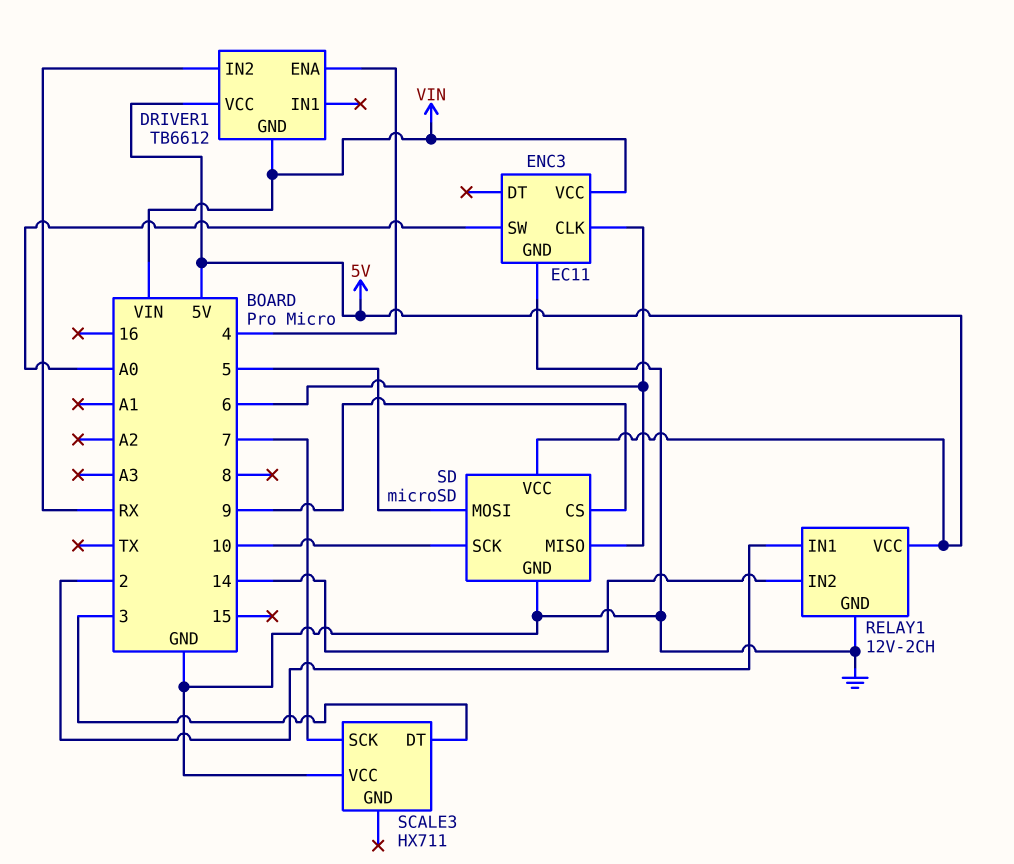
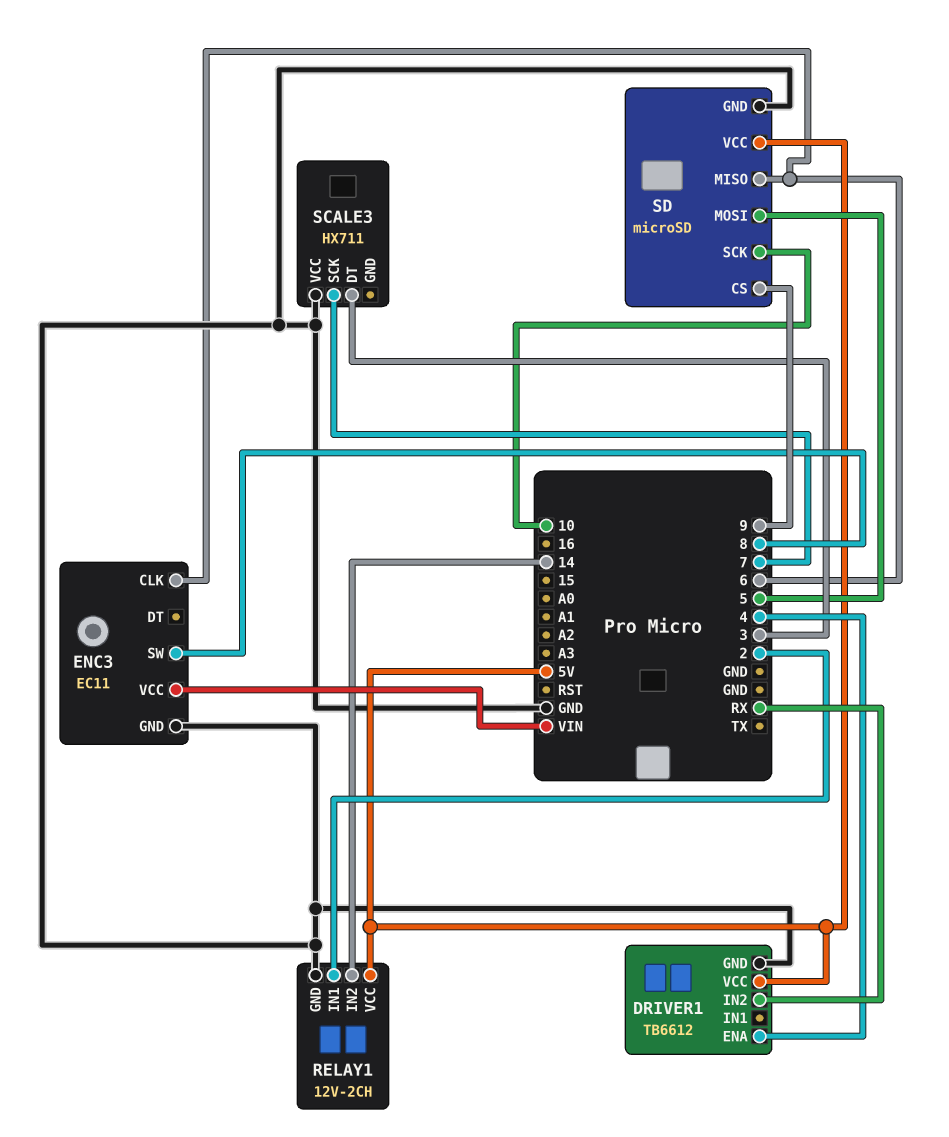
DRIVER1 pin GND: VIN -> GND
ENC3 pin SW: A0 -> 8

